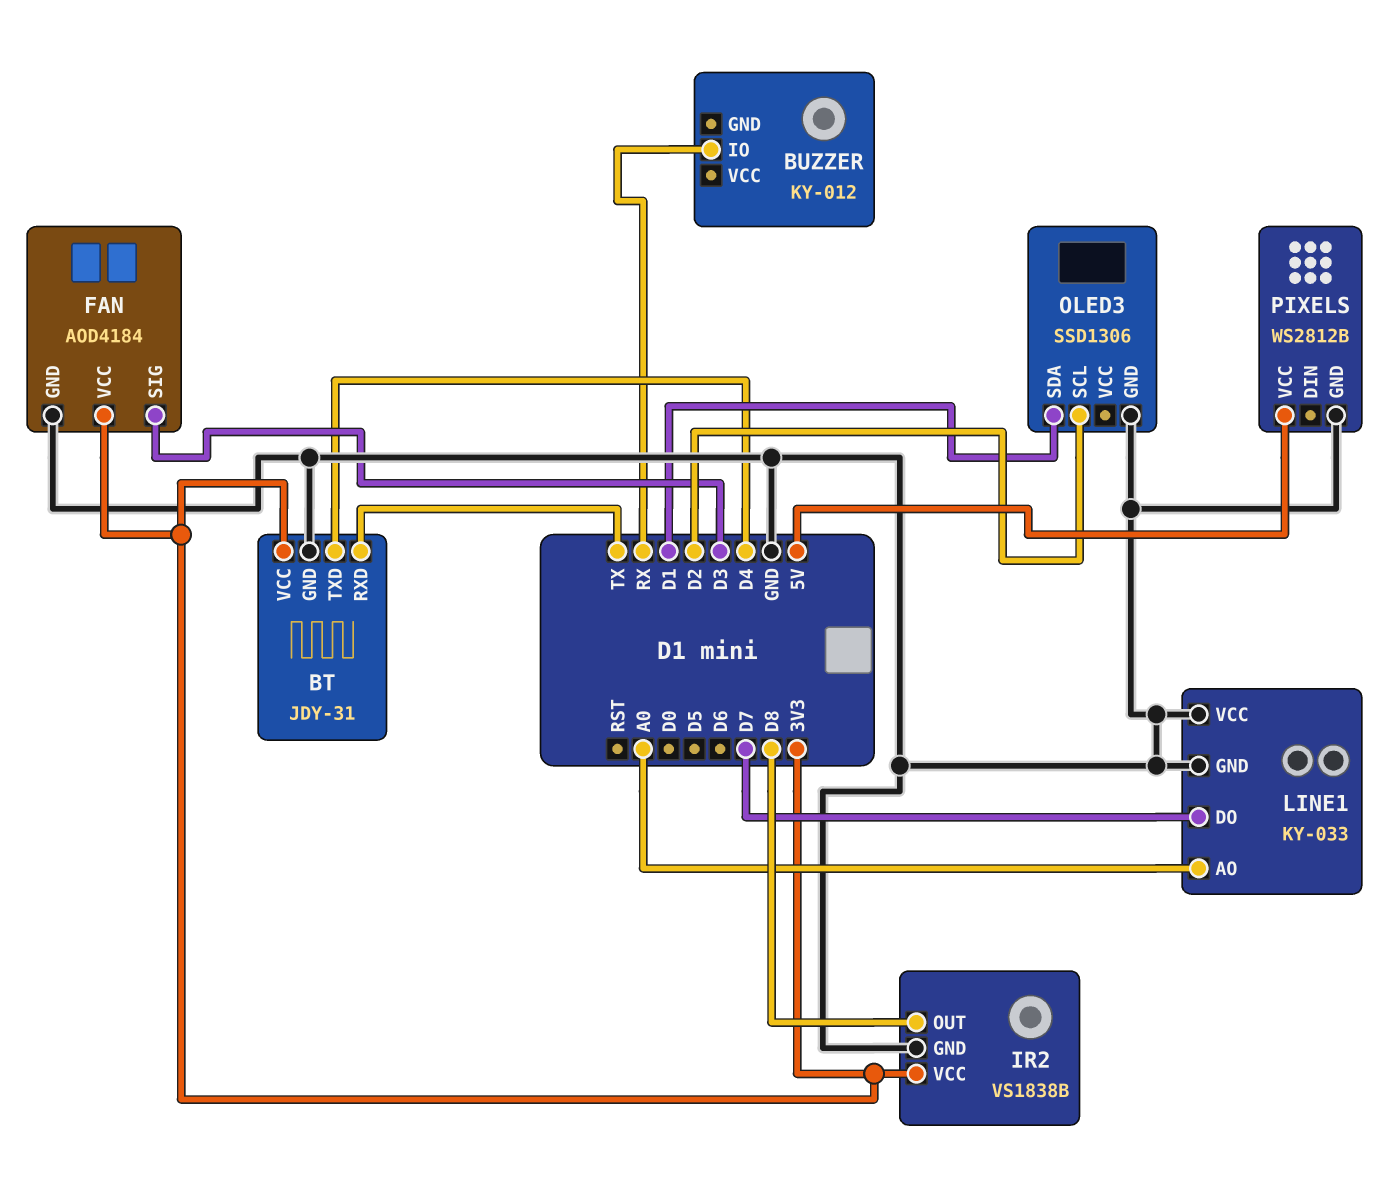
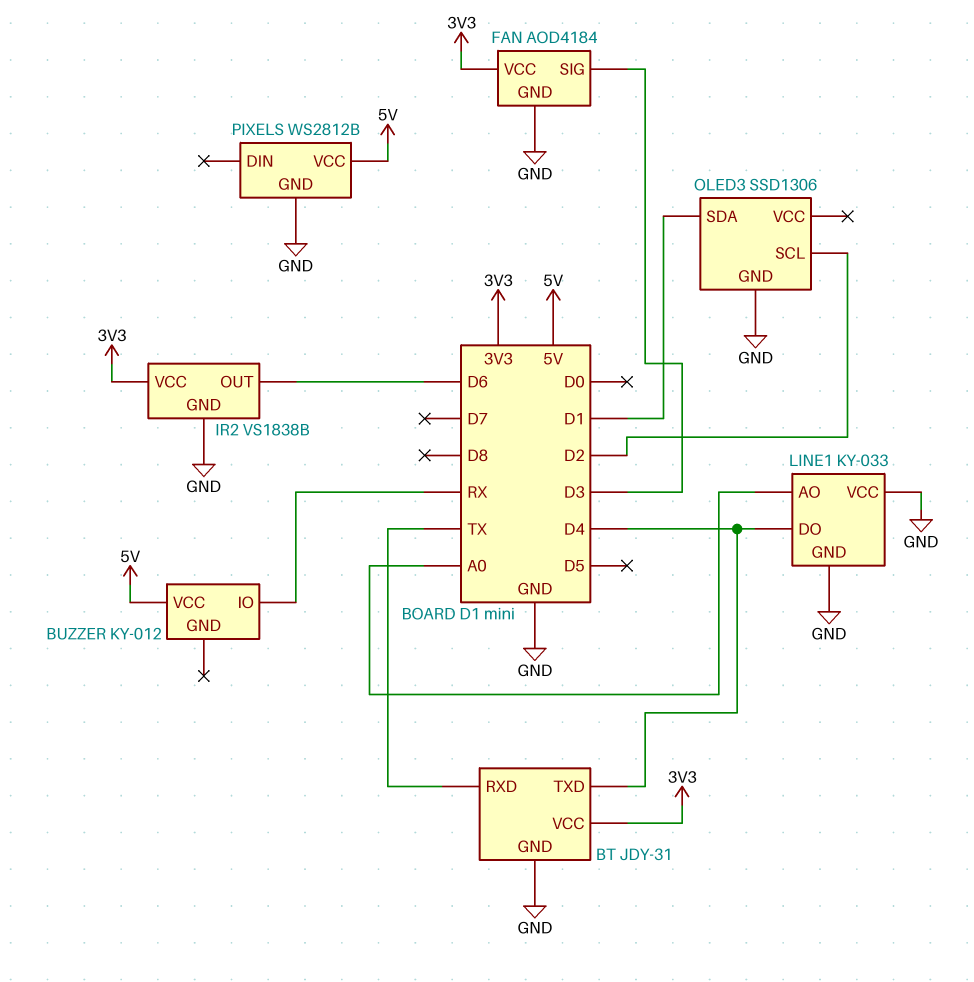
BUZZER pin VCC: none -> 5V
IR2 pin OUT: D8 -> D6
LINE1 pin DO: D7 -> D4

